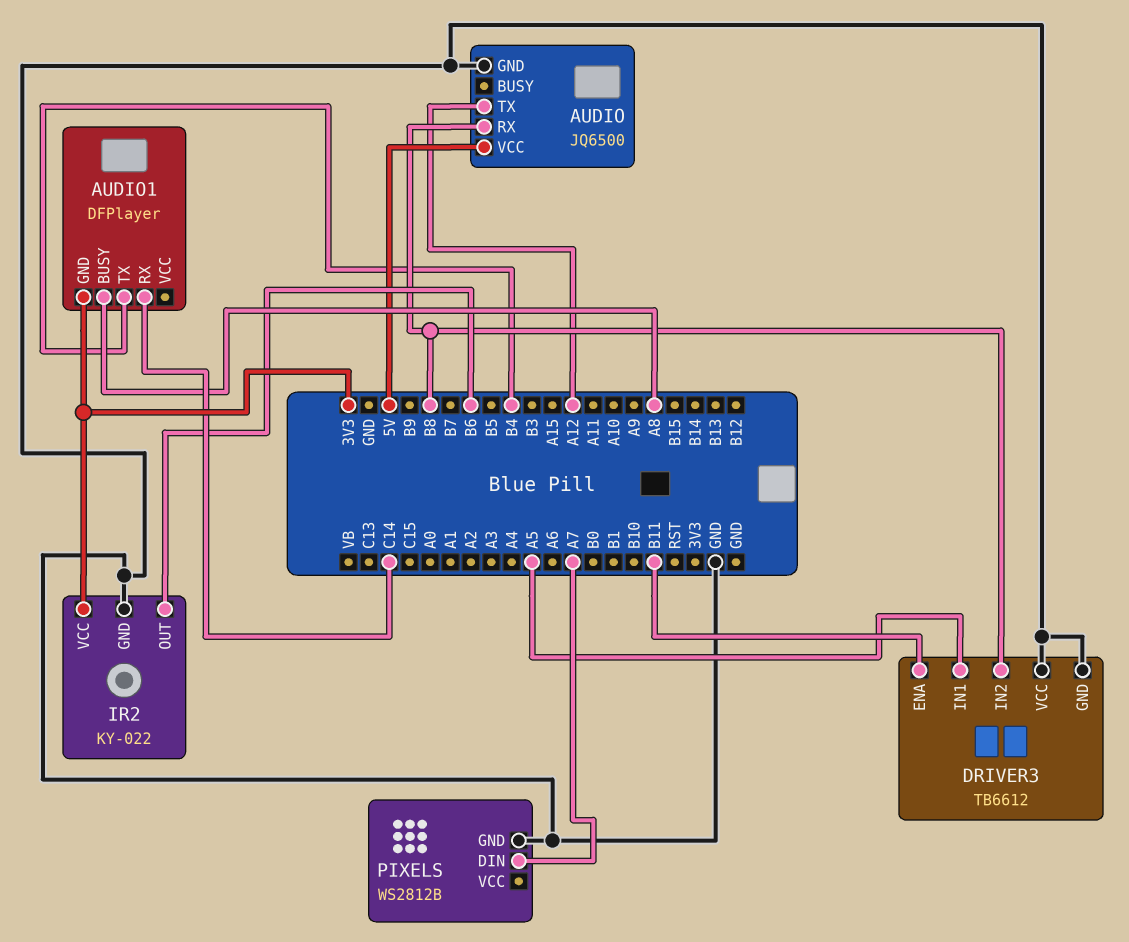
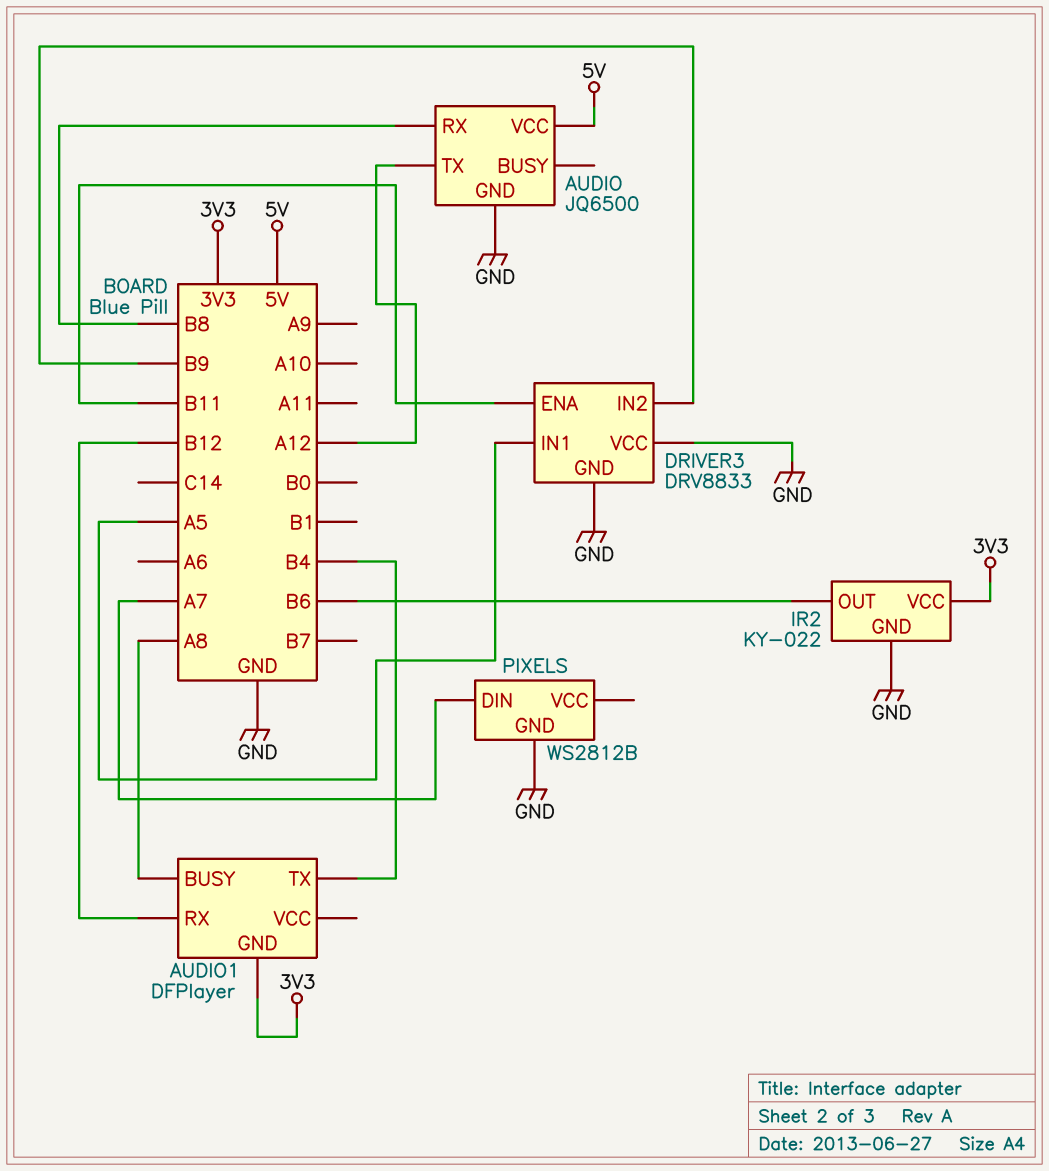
AUDIO1 pin RX: C14 -> B12
DRIVER3: TB6612 -> DRV8833
DRIVER3 pin IN2: B8 -> B9

